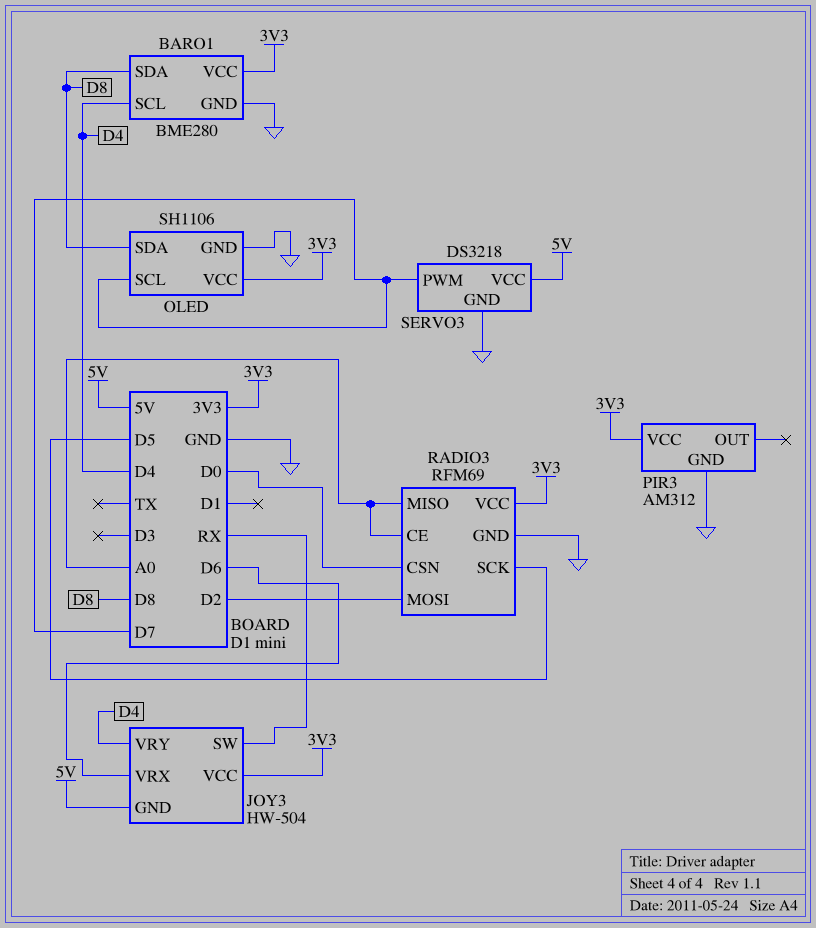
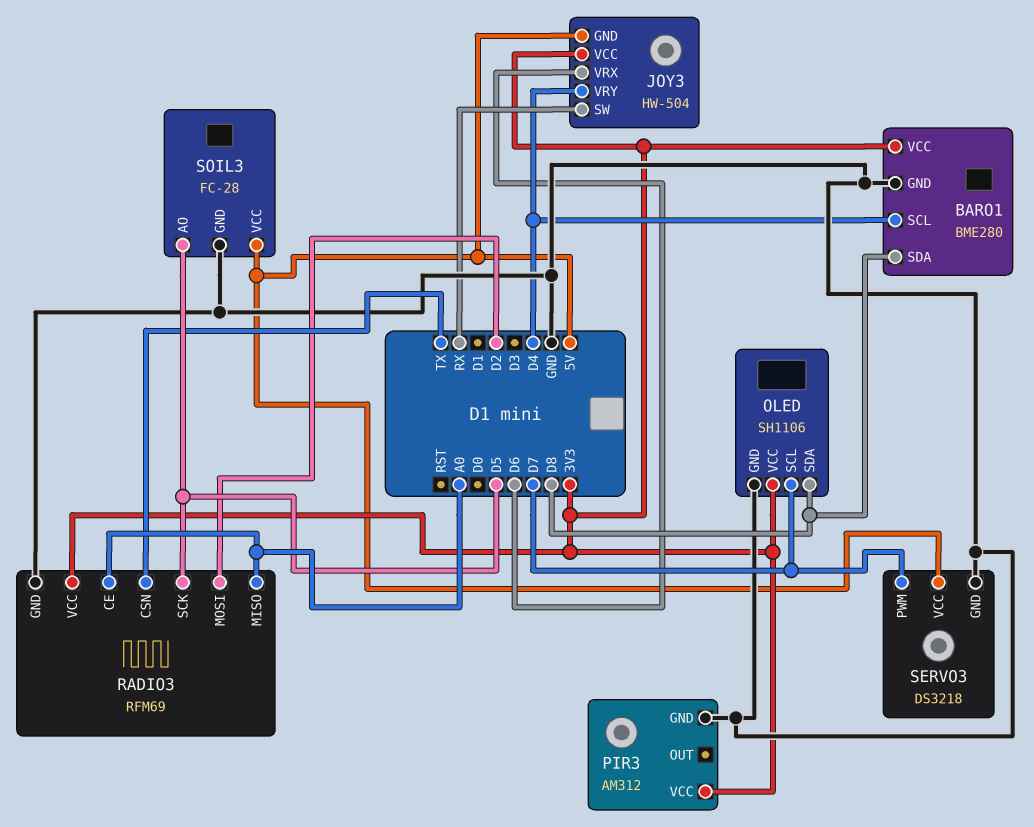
RADIO3 pin CSN: D0 -> TX
SOIL3: none -> FC-28
SOIL3 pin AO: none -> D5
SOIL3 pin GND: none -> GND
SOIL3 pin VCC: none -> 5V

